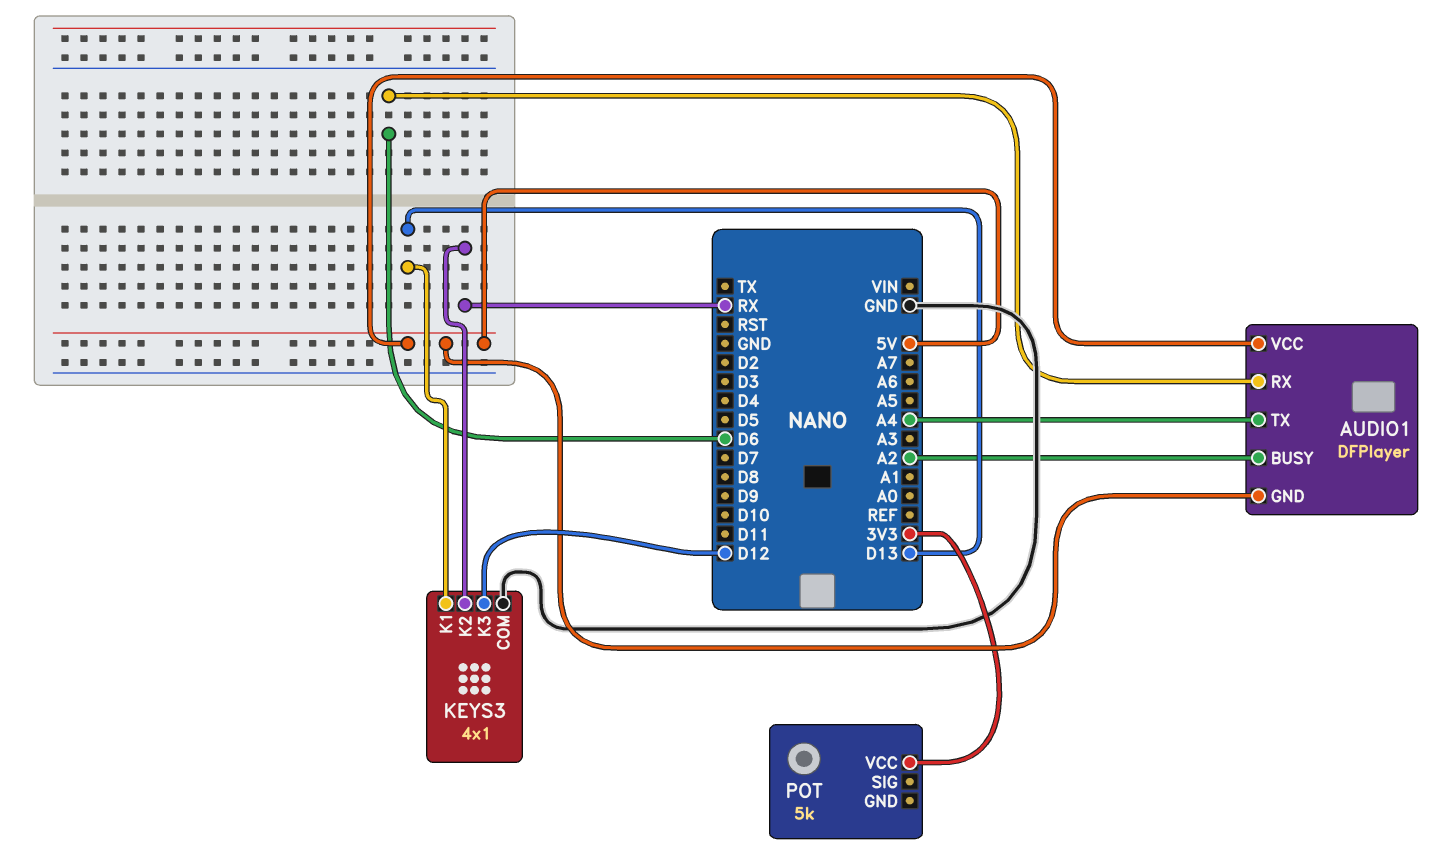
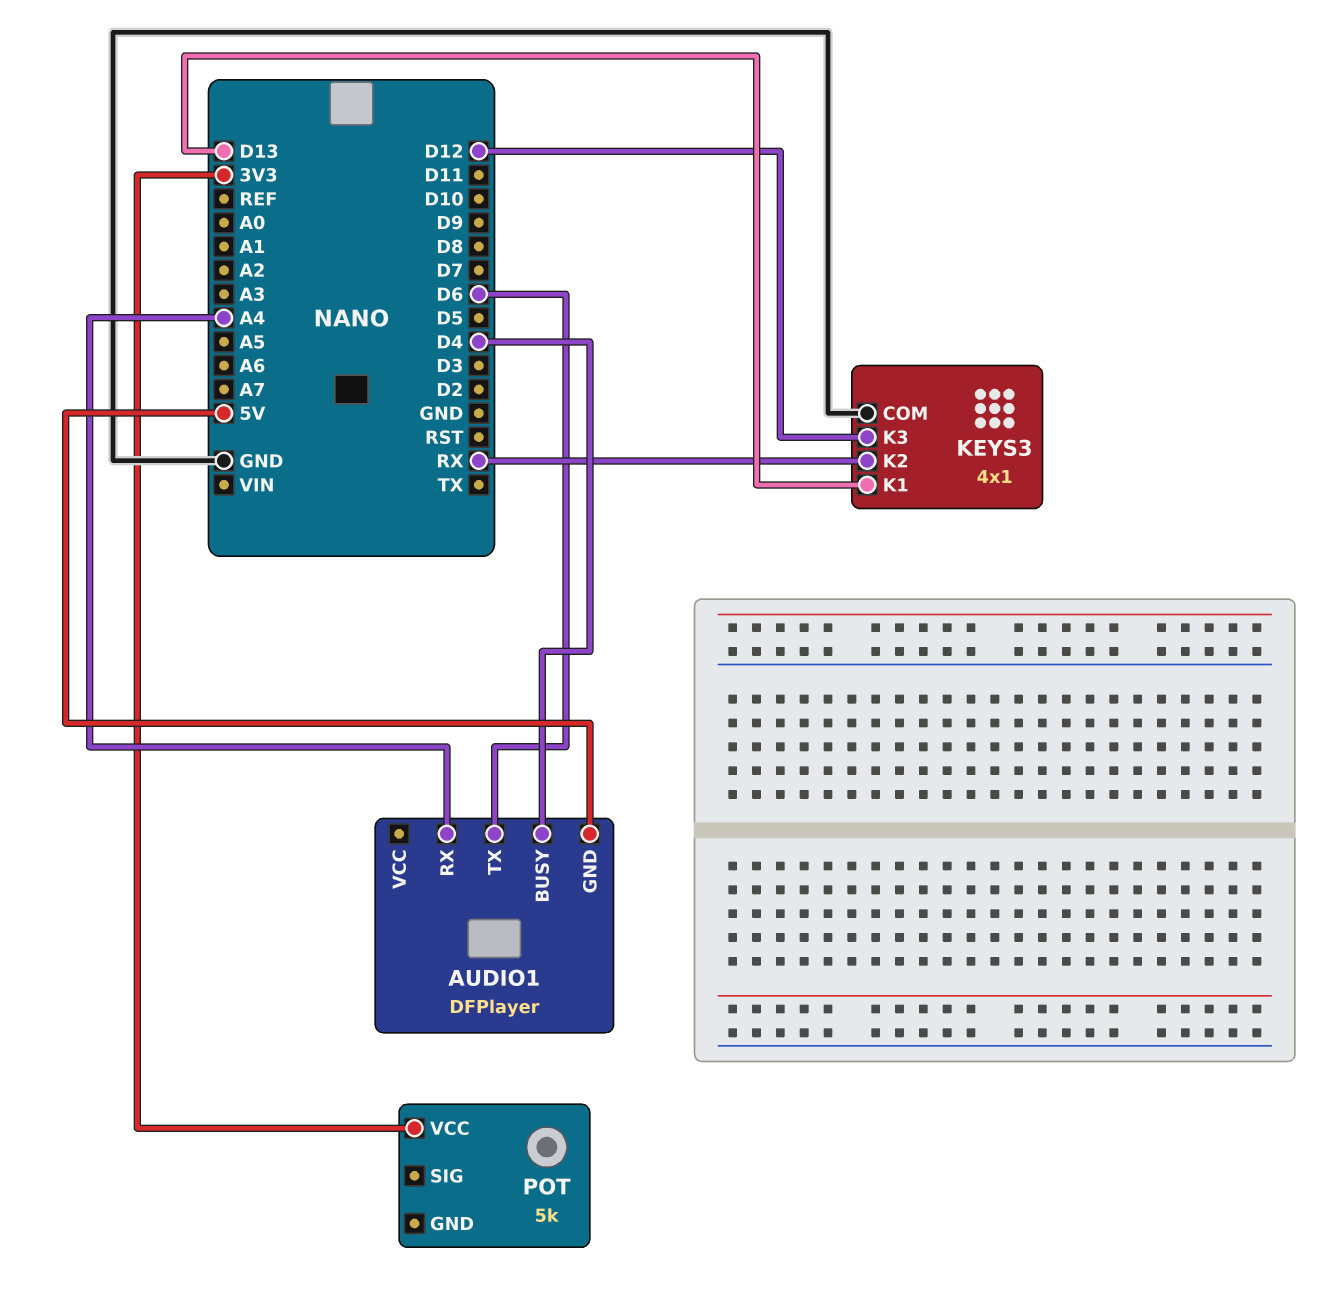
AUDIO1 pin BUSY: A2 -> D4
AUDIO1 pin RX: D6 -> A4
AUDIO1 pin TX: A4 -> D6
AUDIO1 pin VCC: 5V -> none

